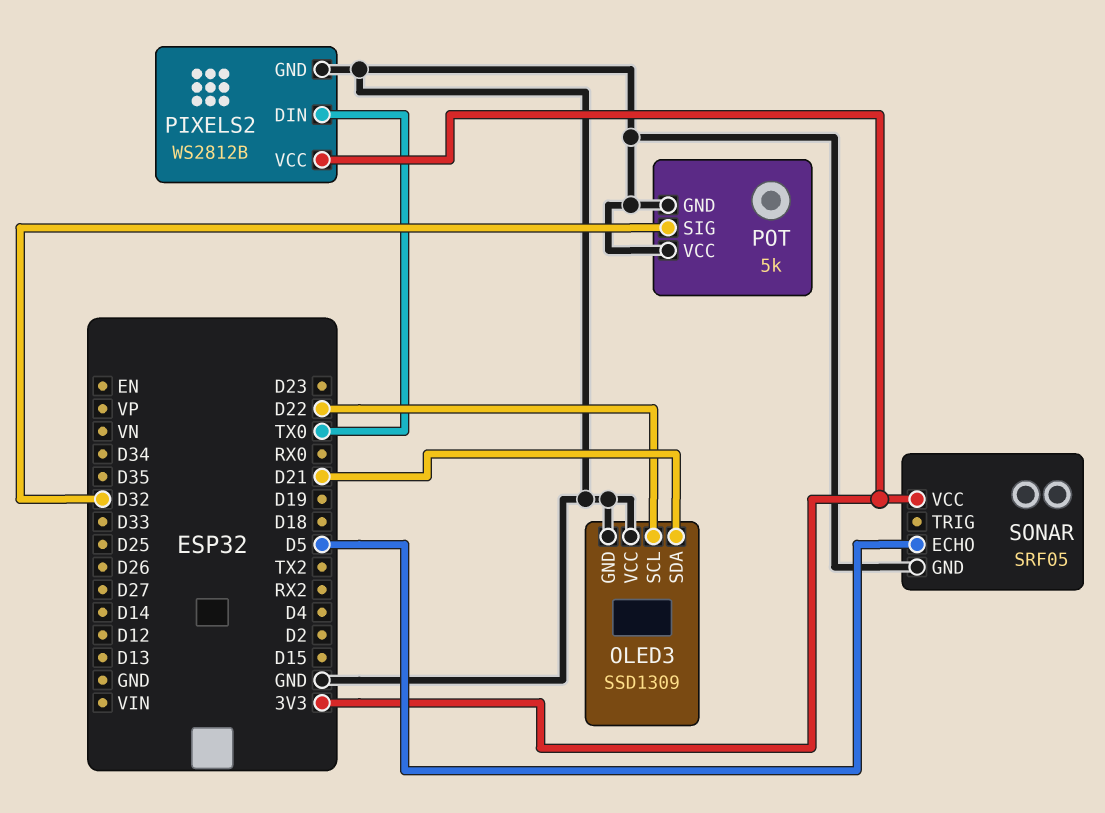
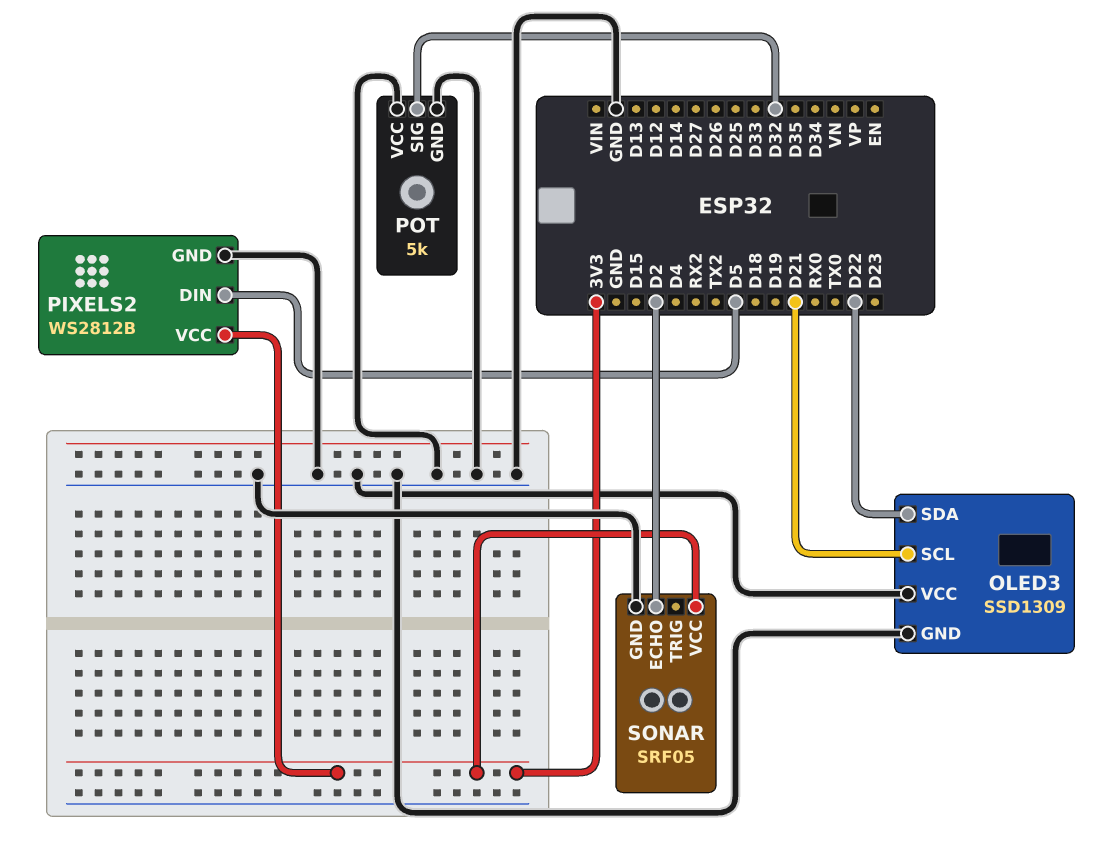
OLED3 pin SCL: D22 -> D21
OLED3 pin SDA: D21 -> D22
PIXELS2 pin DIN: TX0 -> D5
SONAR pin ECHO: D5 -> D2

